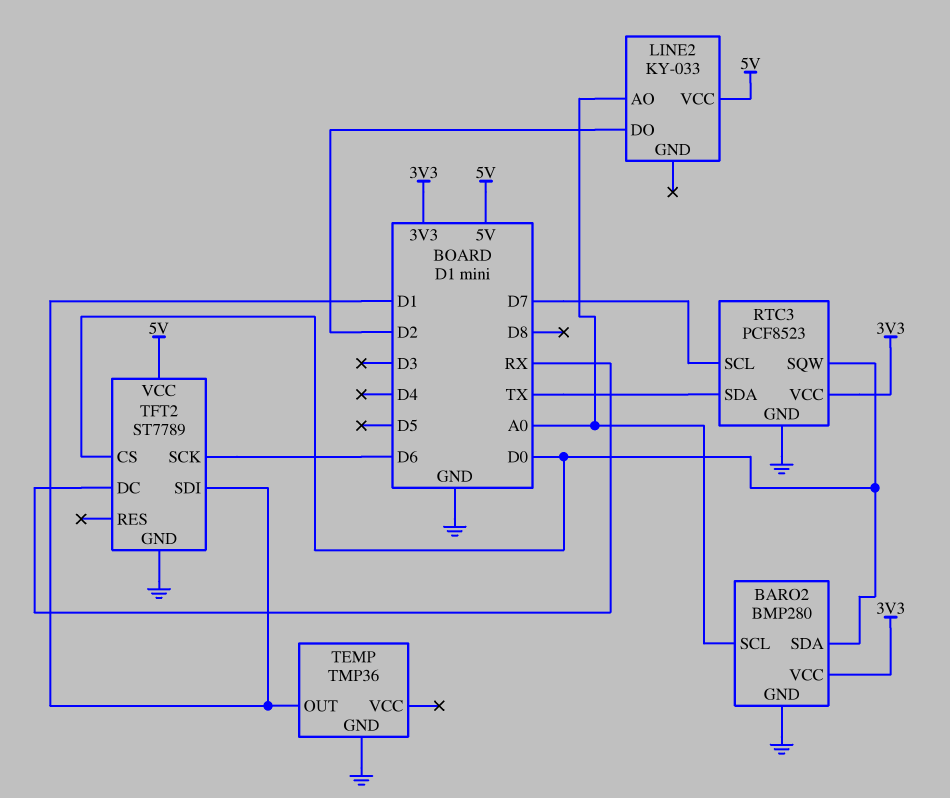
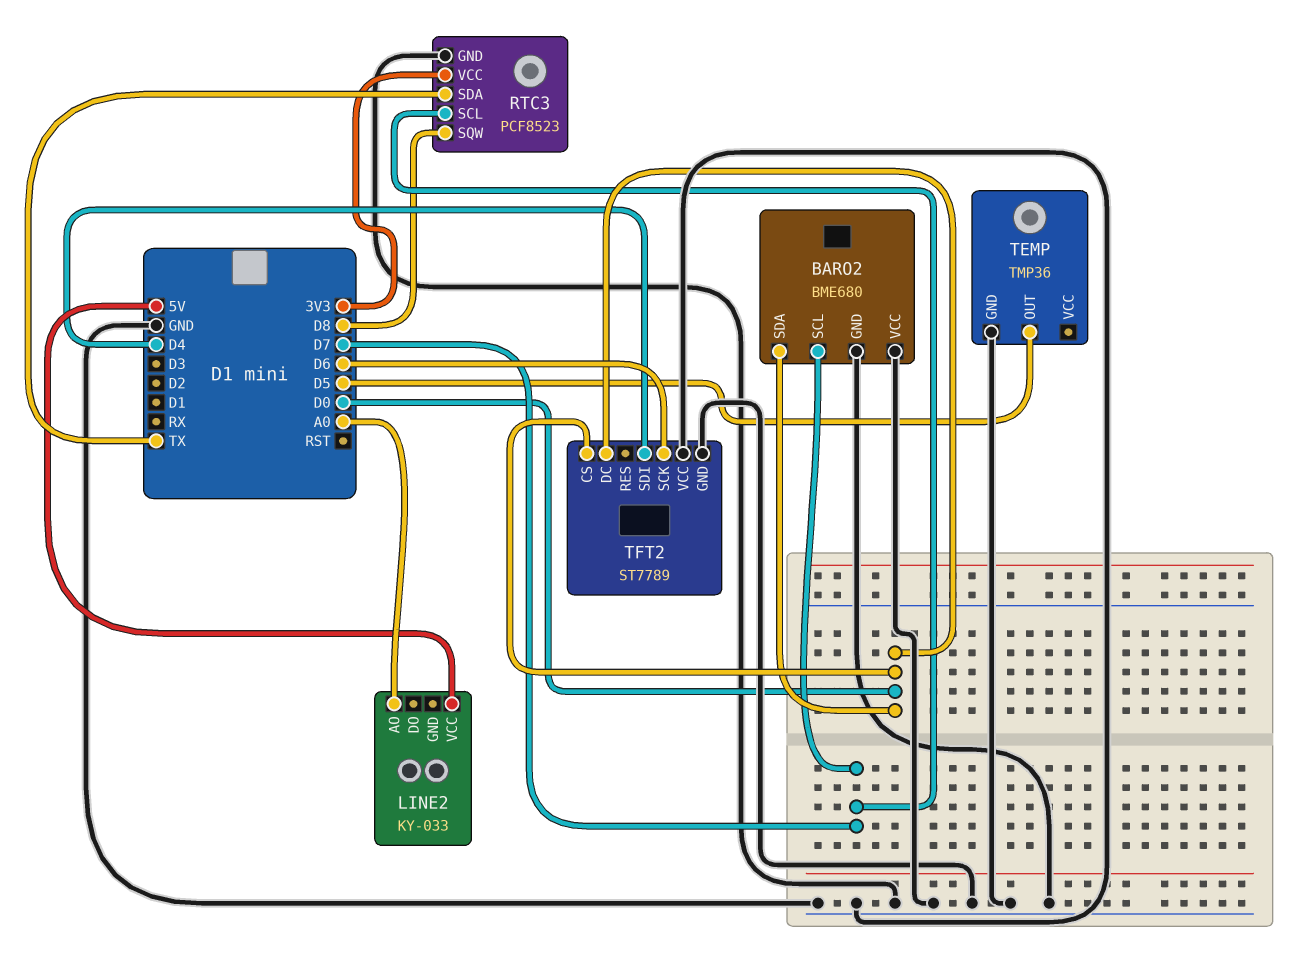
BARO2: BMP280 -> BME680
BARO2 pin SCL: A0 -> D7
BARO2 pin VCC: 3V3 -> GND
LINE2 pin DO: D2 -> none
RTC3 pin SQW: D0 -> D8
TEMP pin OUT: D1 -> D5
TFT2 pin DC: RX -> D0
TFT2 pin SDI: D1 -> D4
TFT2 pin VCC: 5V -> GND

